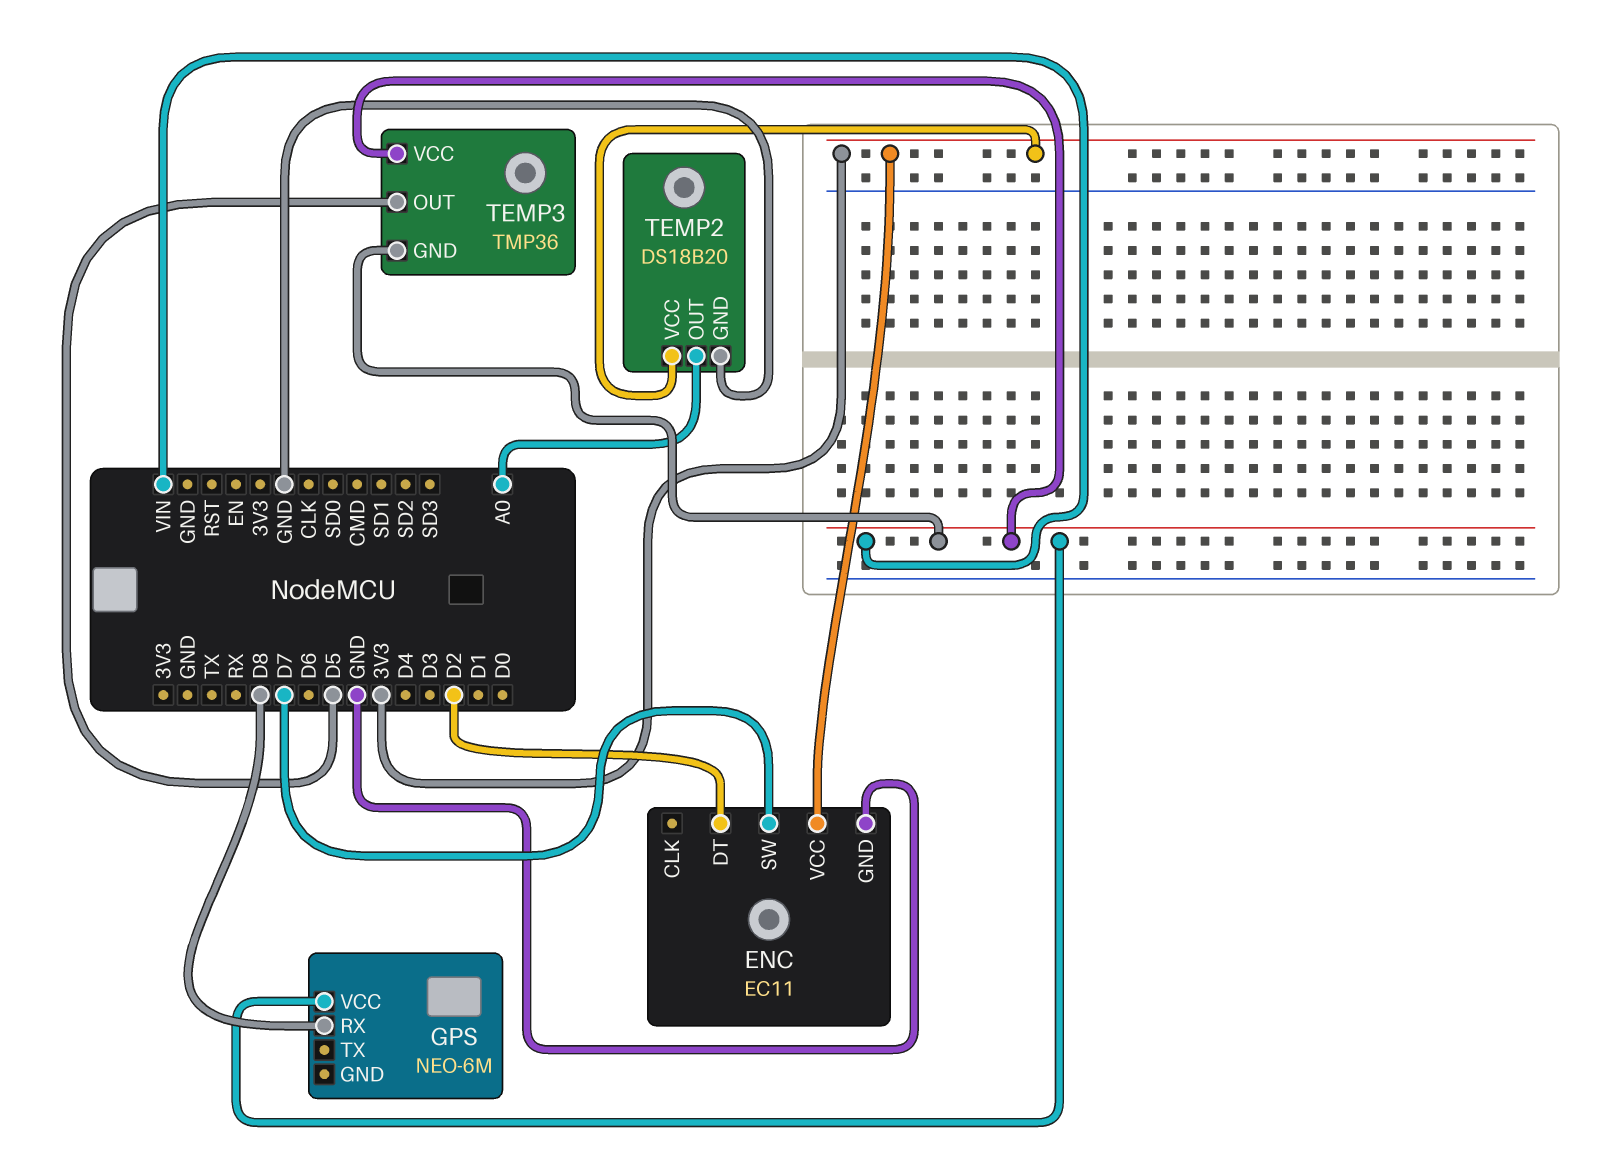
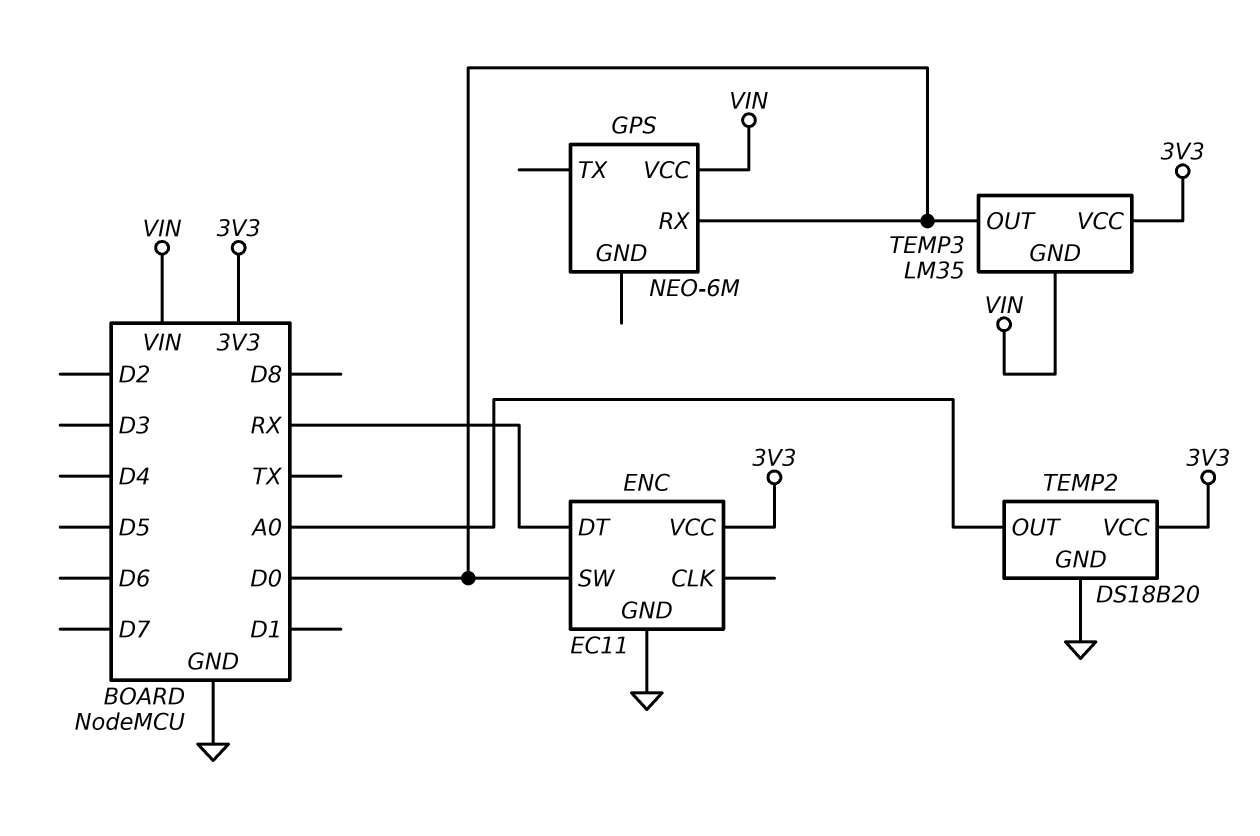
ENC pin DT: D2 -> RX
ENC pin SW: D7 -> D0
GPS pin RX: D8 -> D0
TEMP3: TMP36 -> LM35
TEMP3 pin OUT: D5 -> D0
TEMP3 pin VCC: VIN -> 3V3

